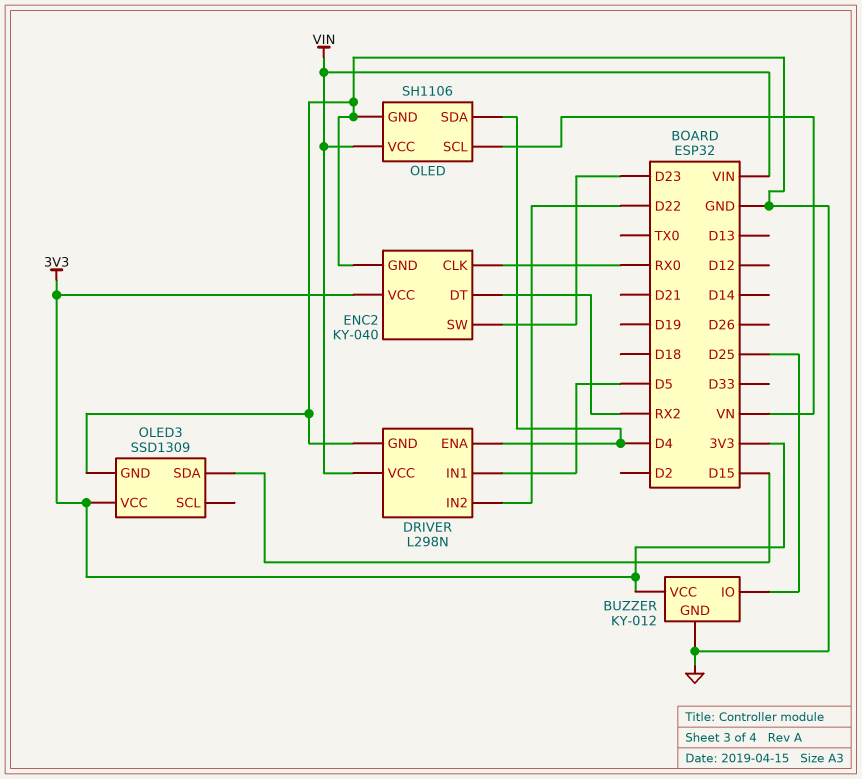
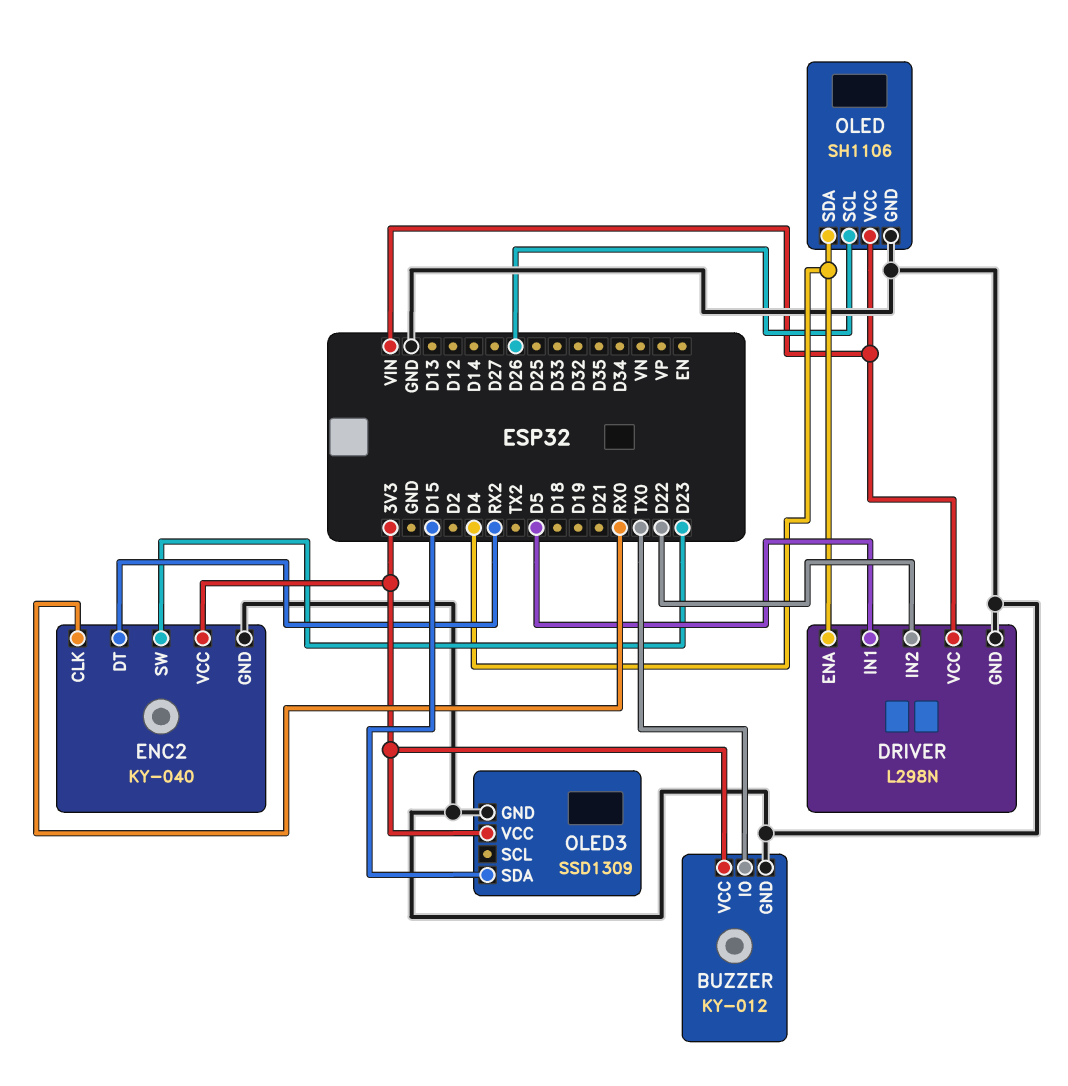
BUZZER pin IO: D25 -> TX0
OLED pin SCL: VN -> D26

